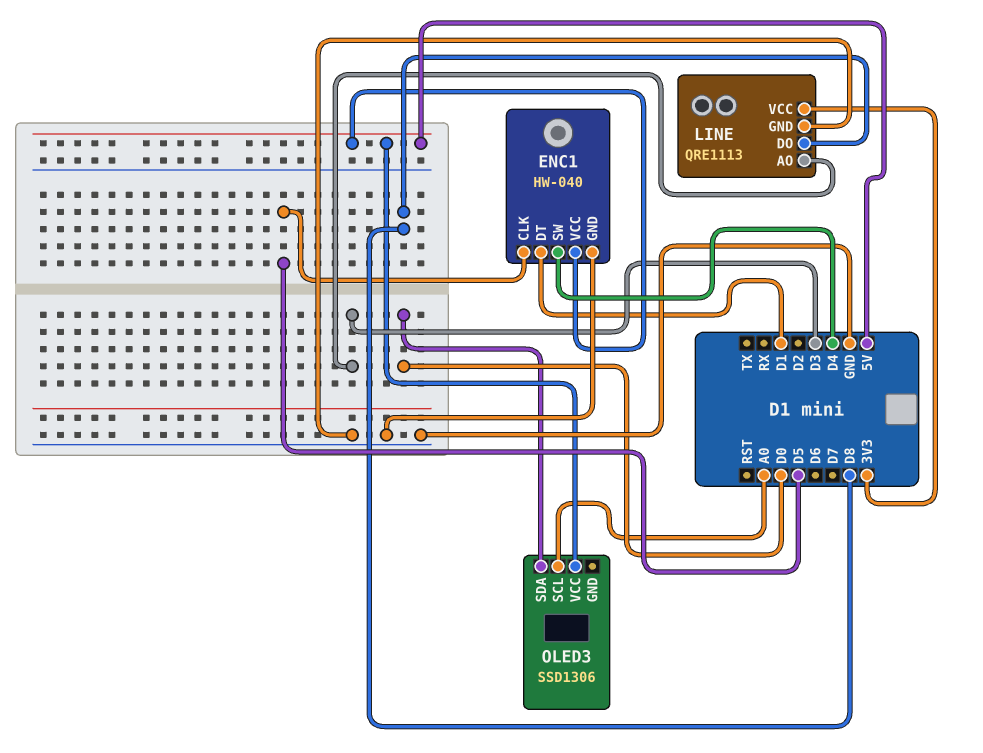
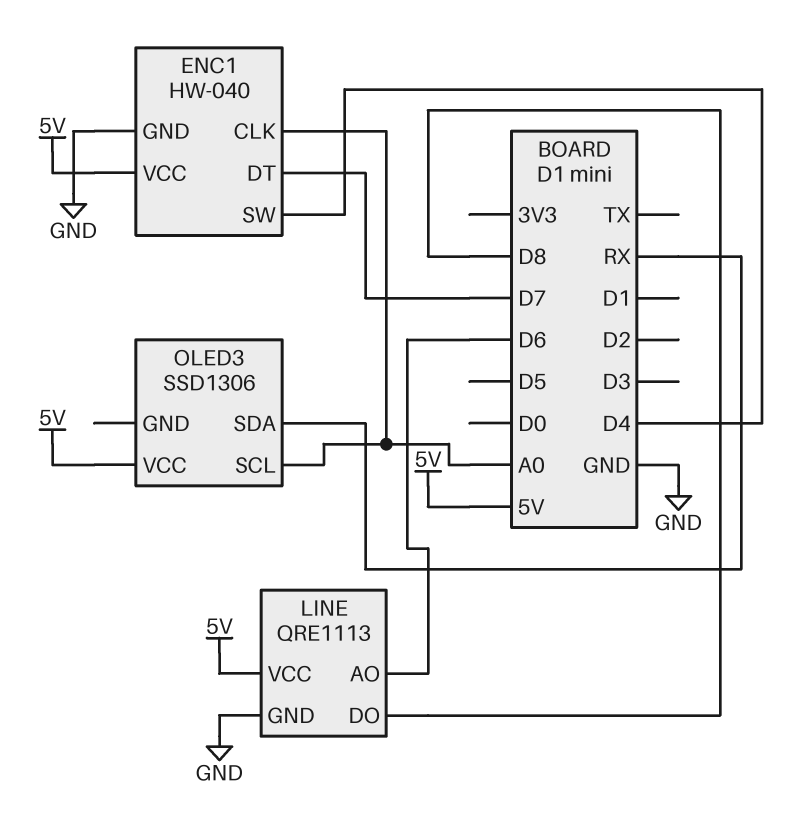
ENC1 pin CLK: D5 -> A0
ENC1 pin DT: D1 -> D7
LINE pin AO: D3 -> D6
LINE pin VCC: 3V3 -> 5V
OLED3 pin SDA: D0 -> RX

